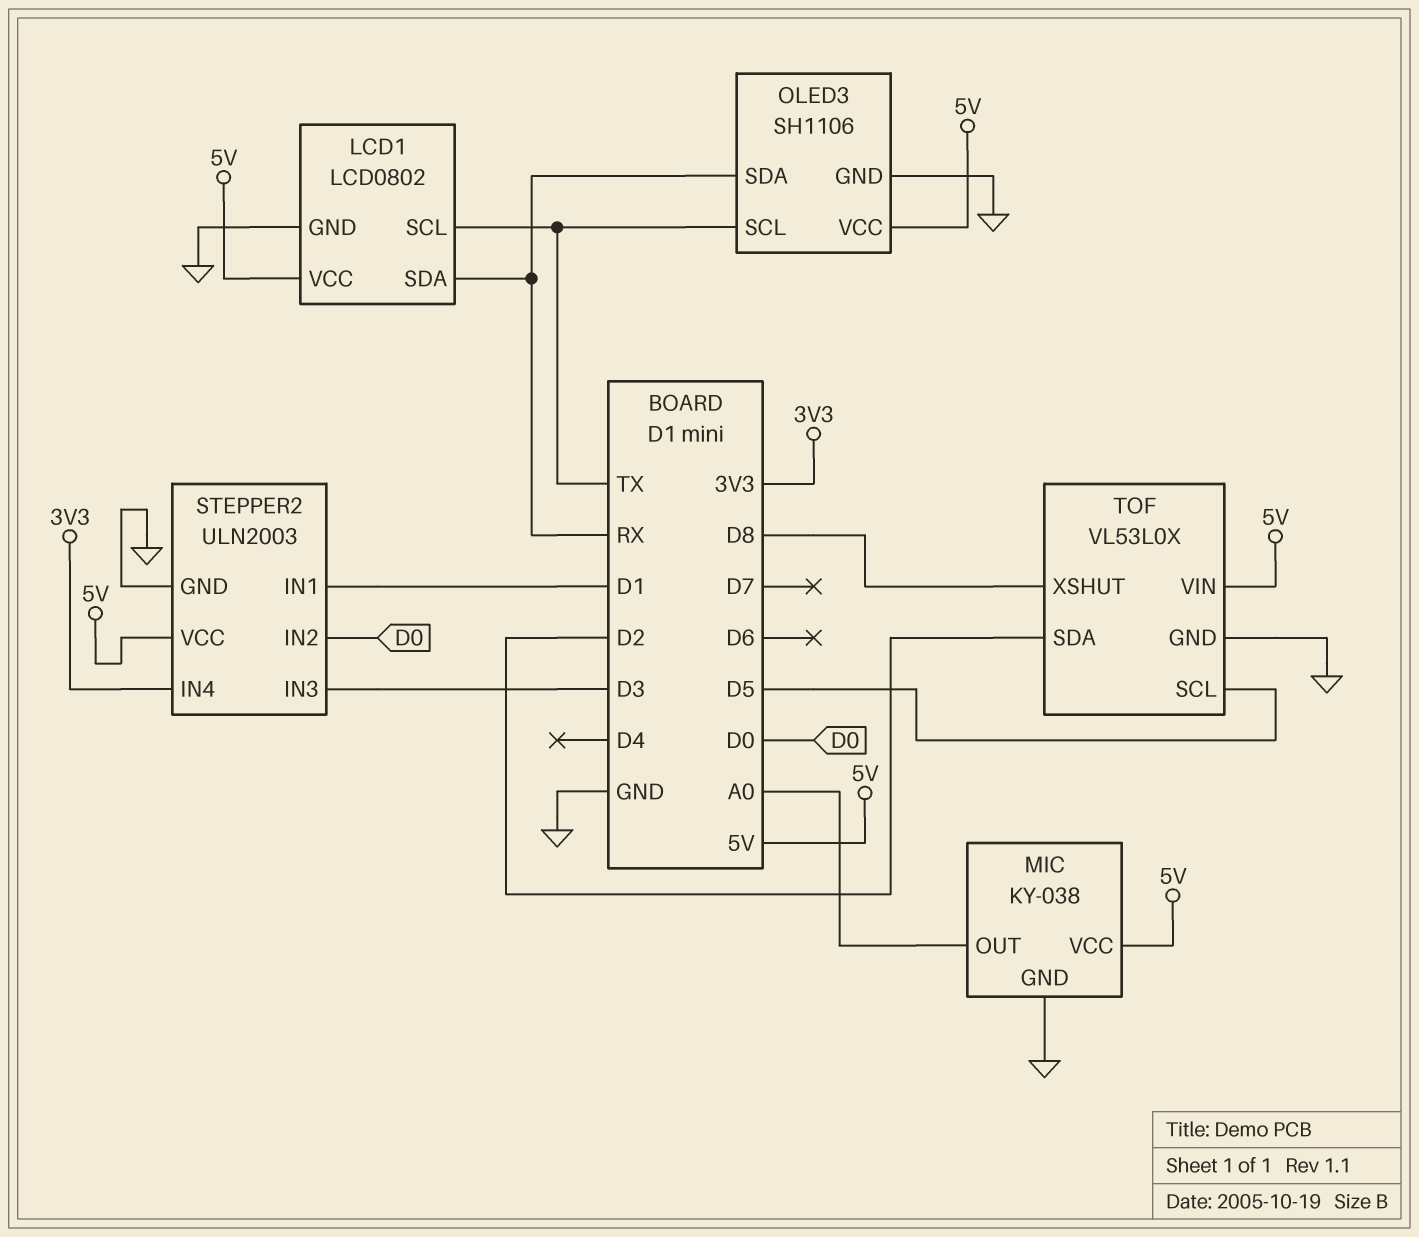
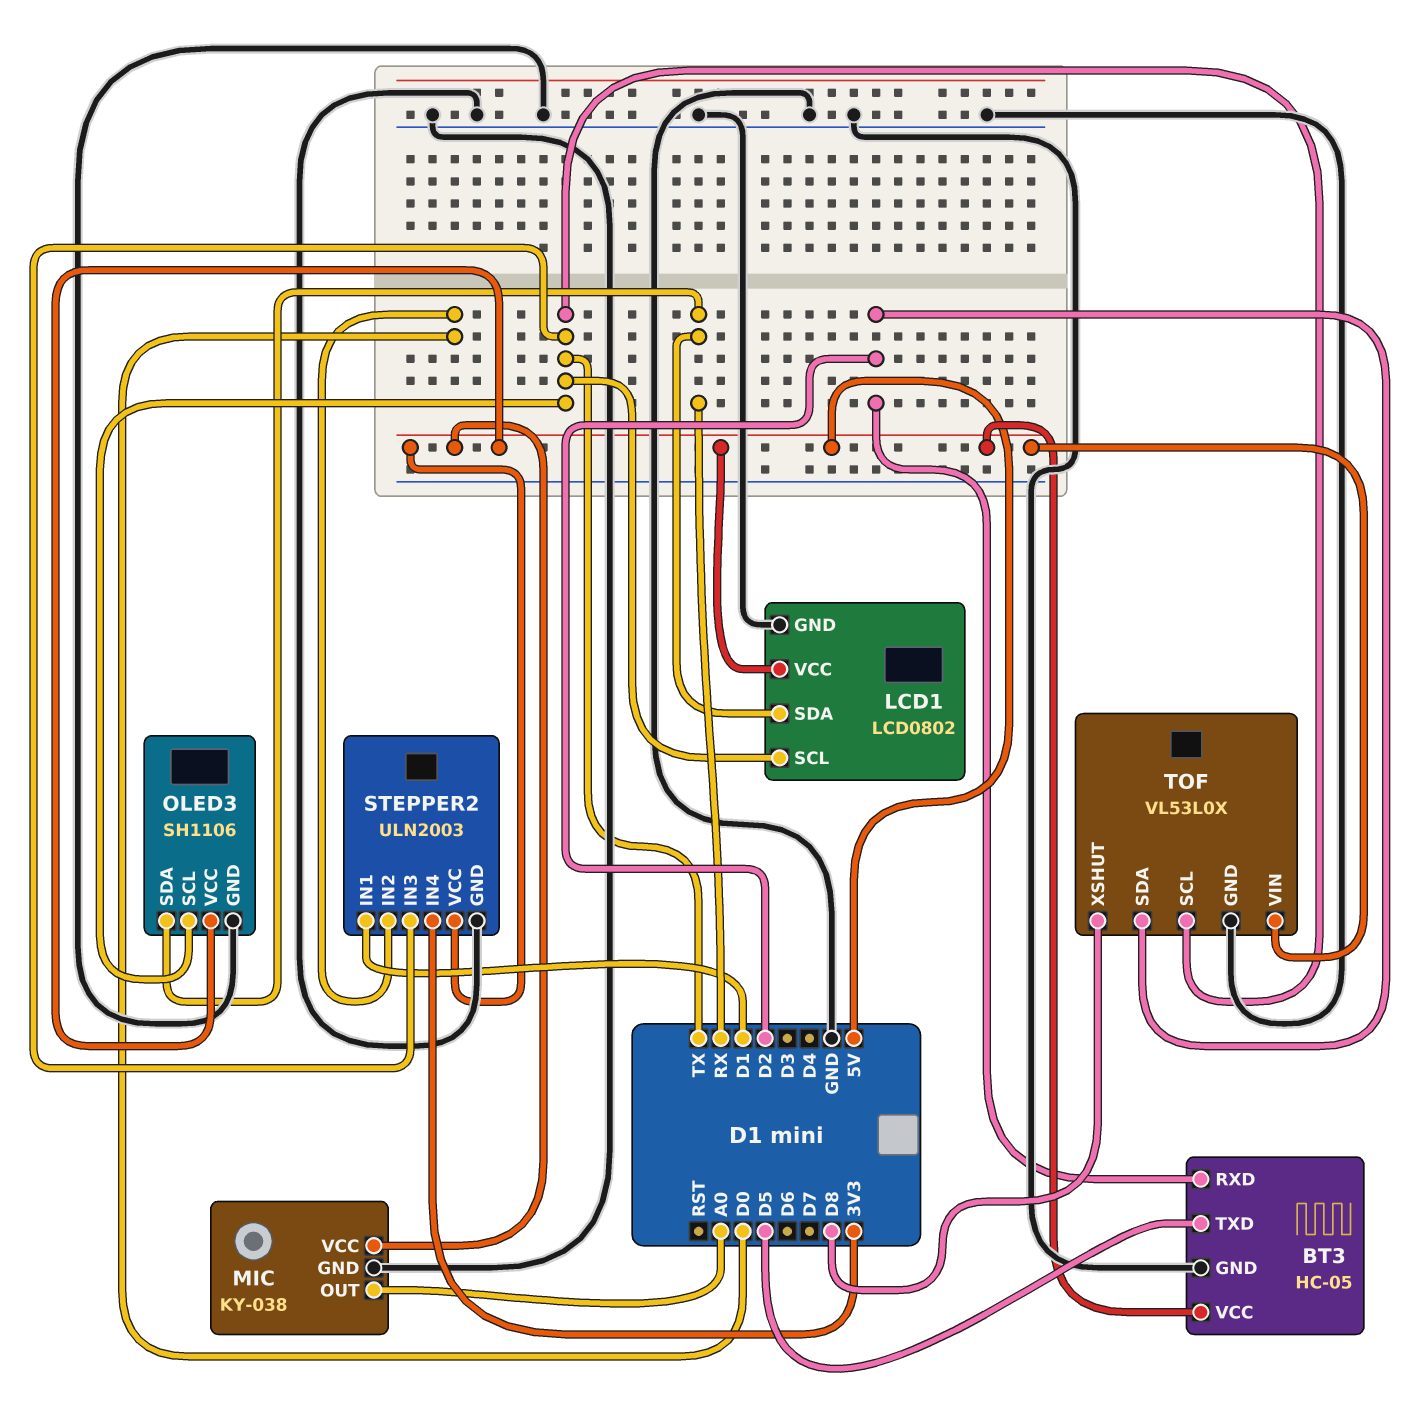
BT3: none -> HC-05
BT3 pin GND: none -> GND
BT3 pin RXD: none -> D2
BT3 pin TXD: none -> D5
BT3 pin VCC: none -> 5V
STEPPER2 pin IN3: D3 -> TX
TOF pin SCL: D5 -> TX

